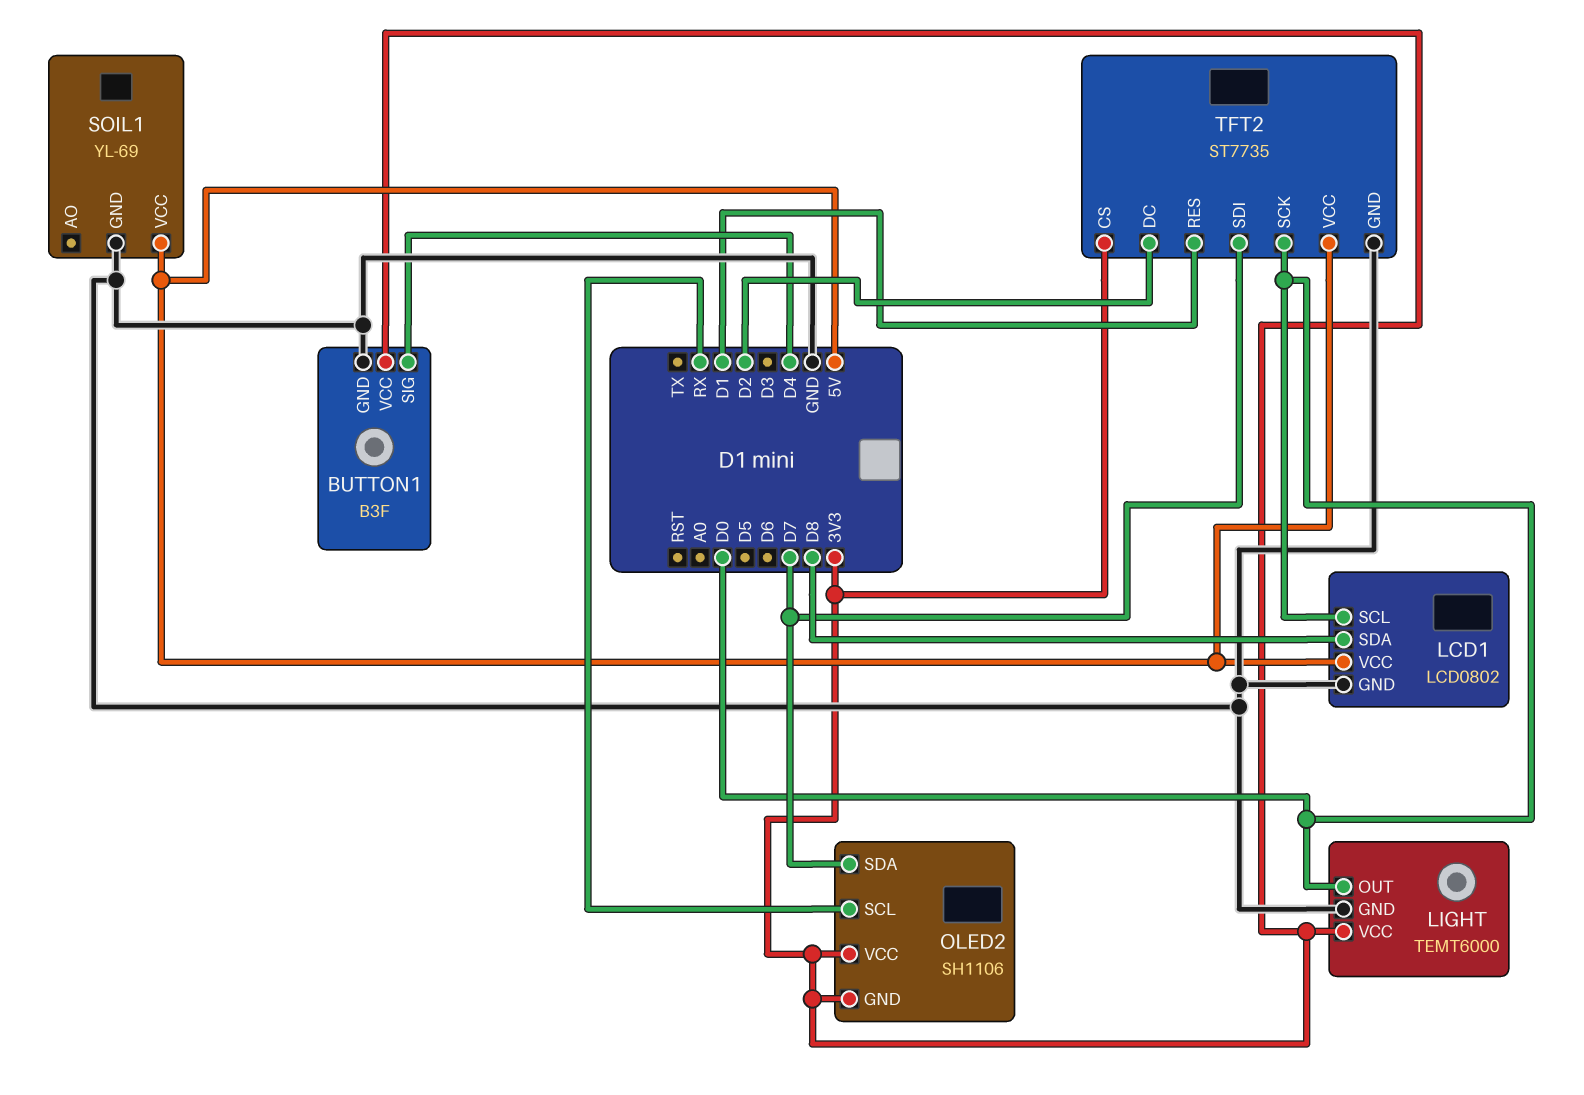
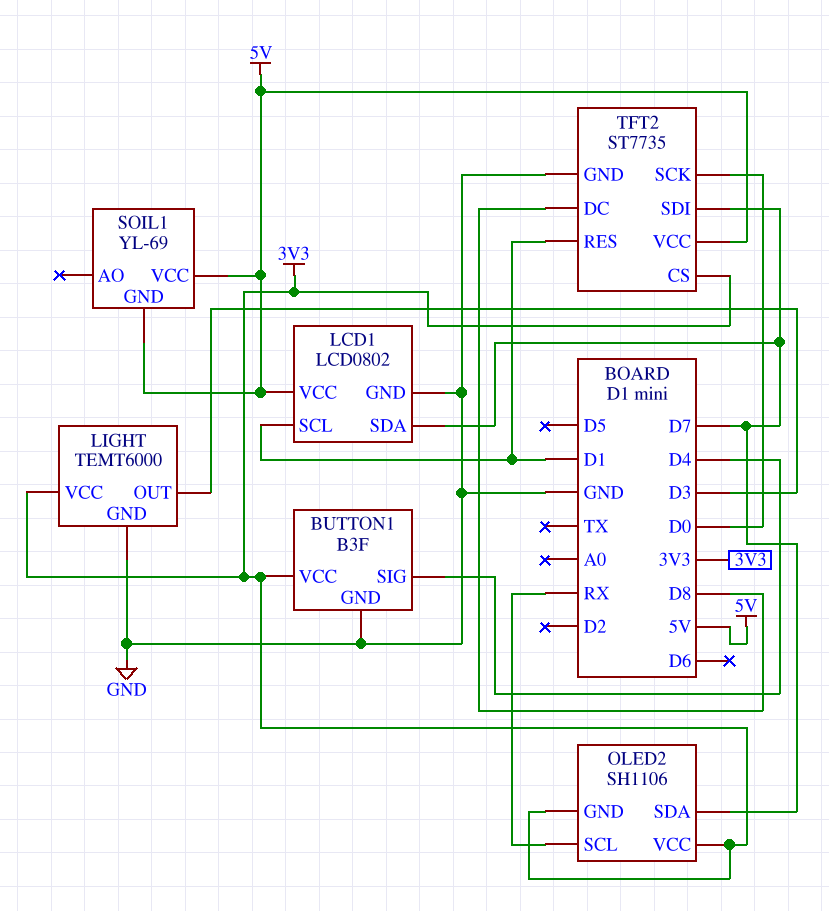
LCD1 pin SCL: D0 -> D1
LCD1 pin SDA: D8 -> D7
LIGHT pin OUT: D0 -> D3
SOIL1 pin GND: GND -> 5V
TFT2 pin DC: D2 -> D8

